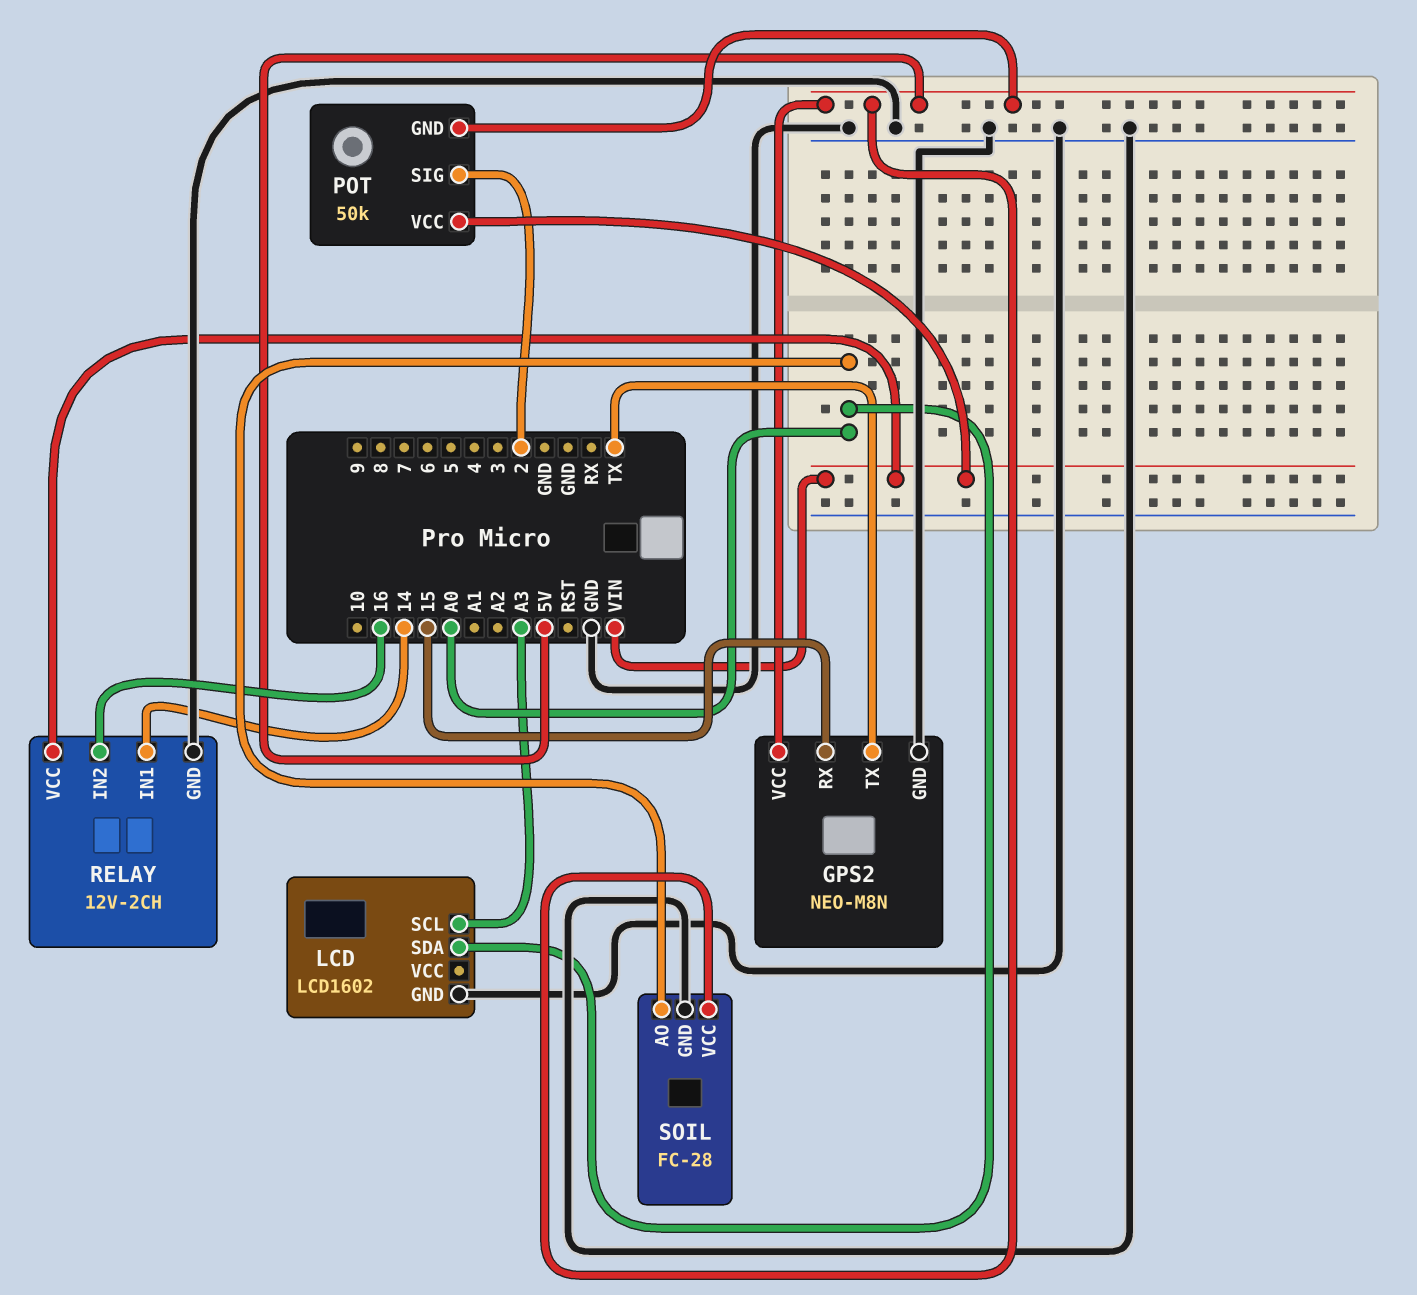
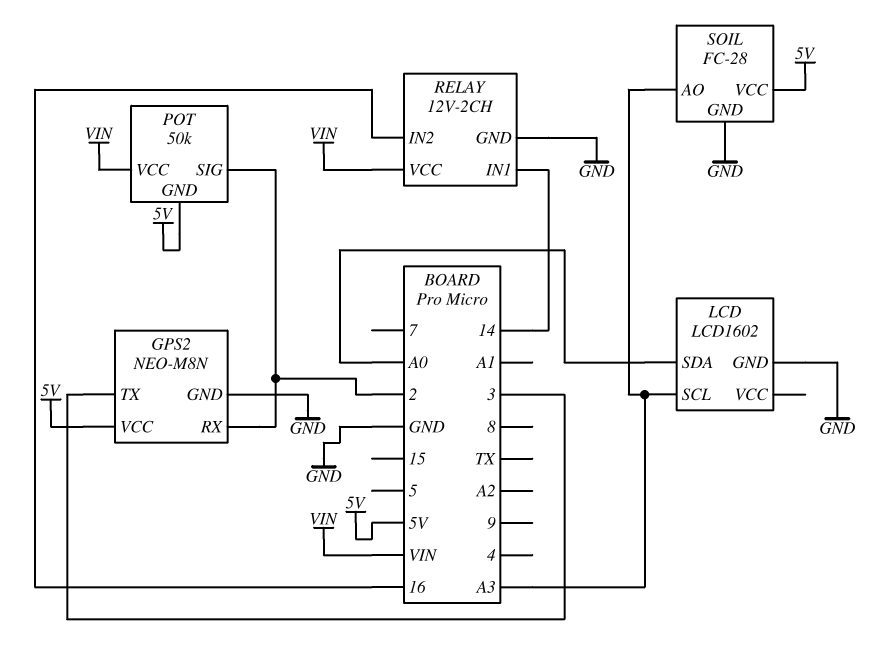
GPS2 pin RX: 15 -> 2
GPS2 pin TX: TX -> 3
SOIL pin AO: A0 -> A3

